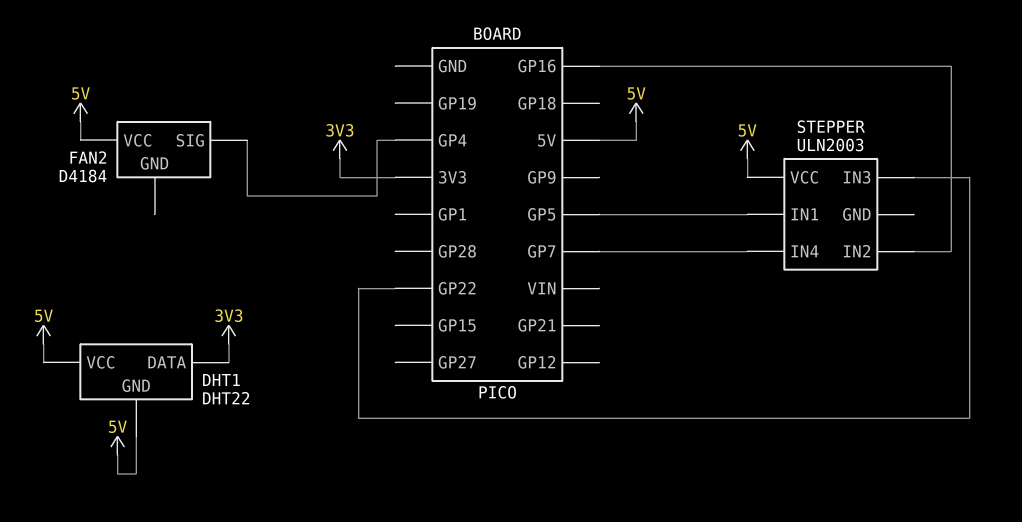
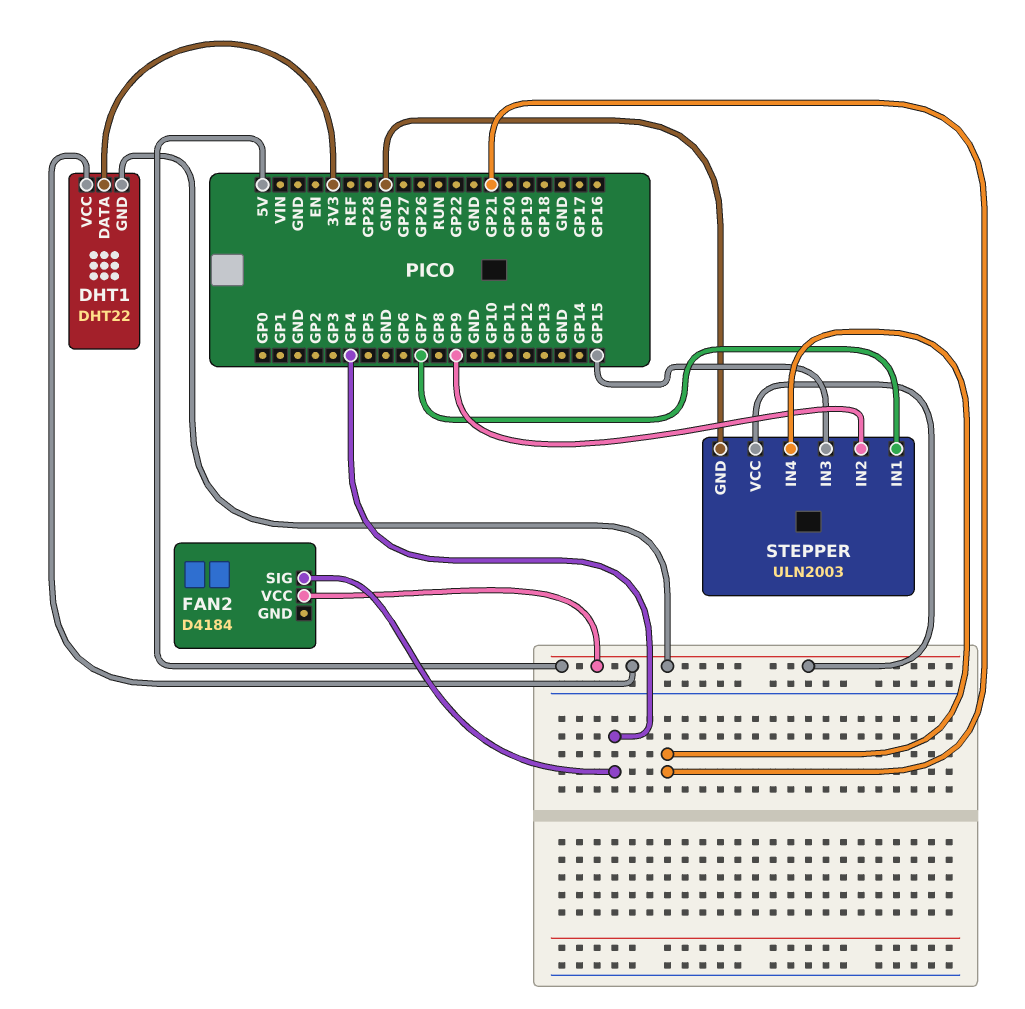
STEPPER pin GND: none -> GND
STEPPER pin IN1: GP5 -> GP7
STEPPER pin IN2: GP16 -> GP9
STEPPER pin IN3: GP22 -> GP15
STEPPER pin IN4: GP7 -> GP21

